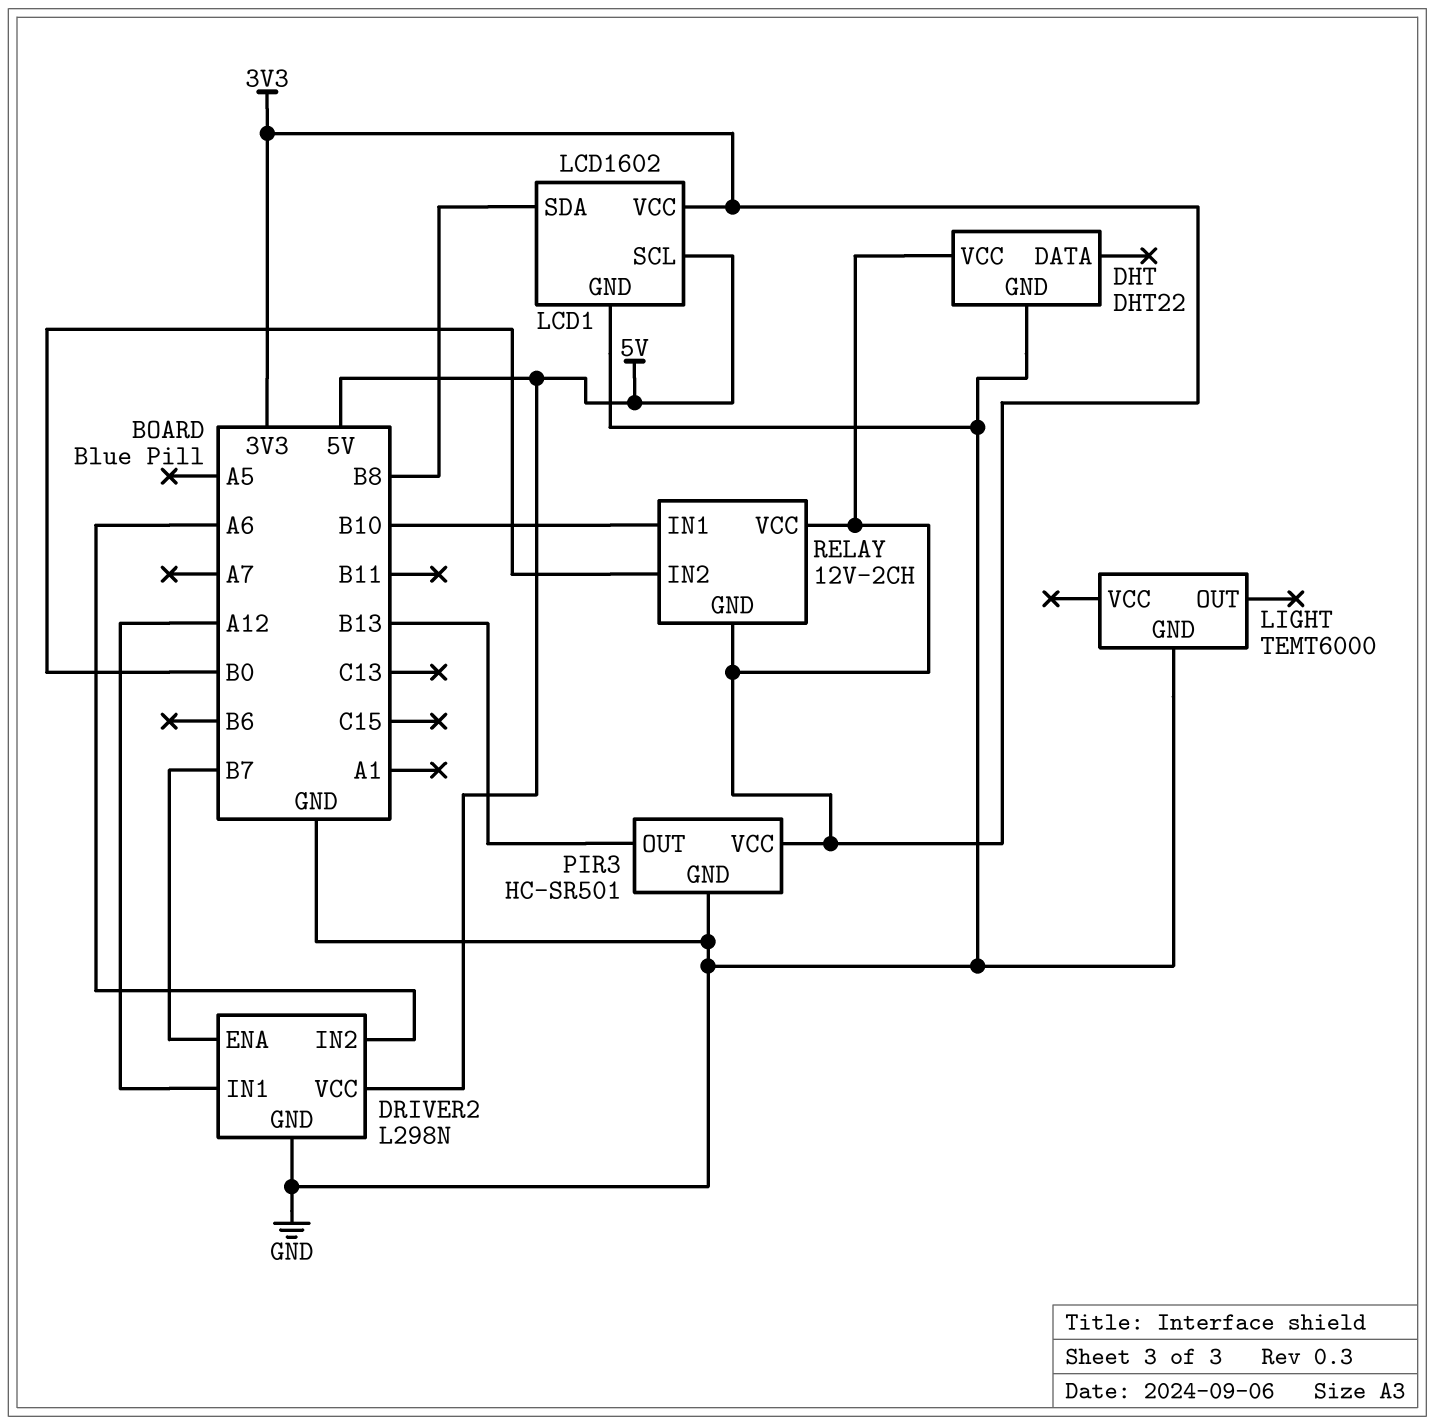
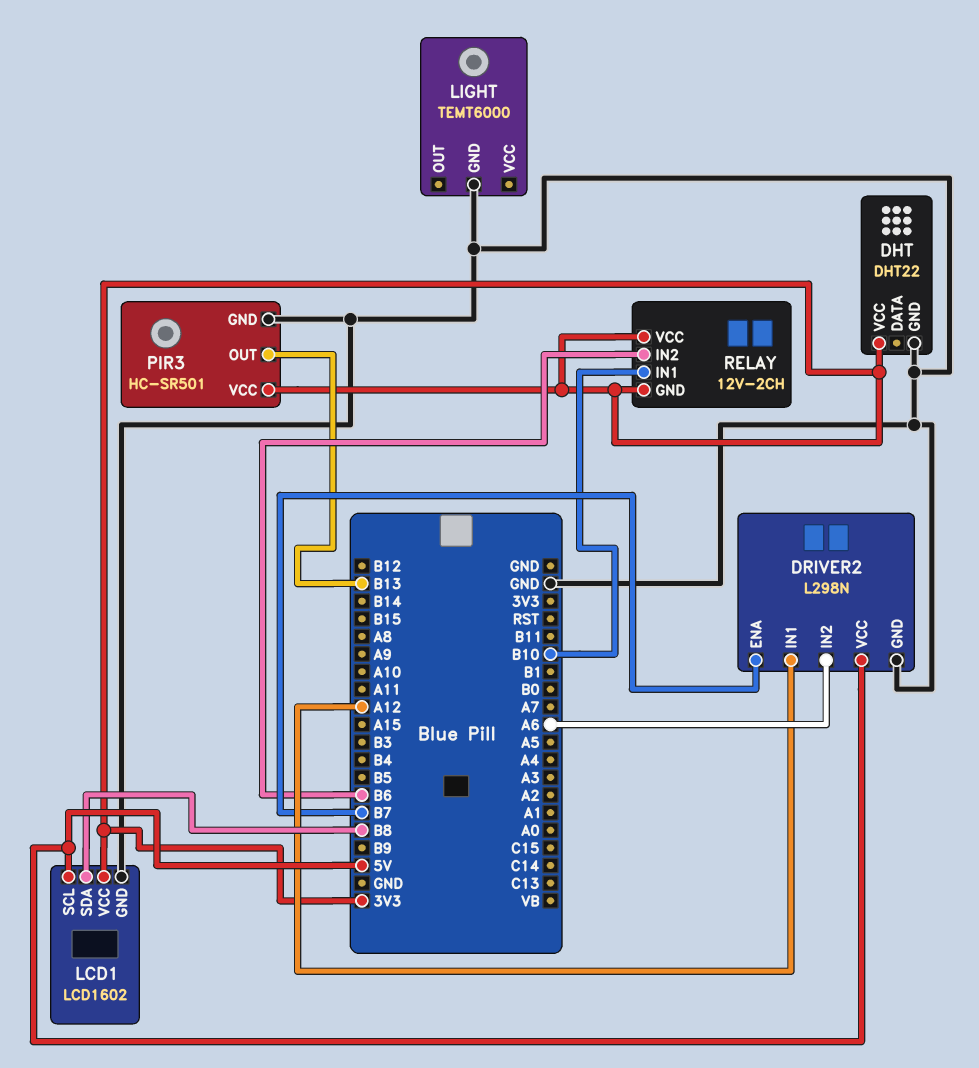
RELAY pin IN2: B0 -> B6

